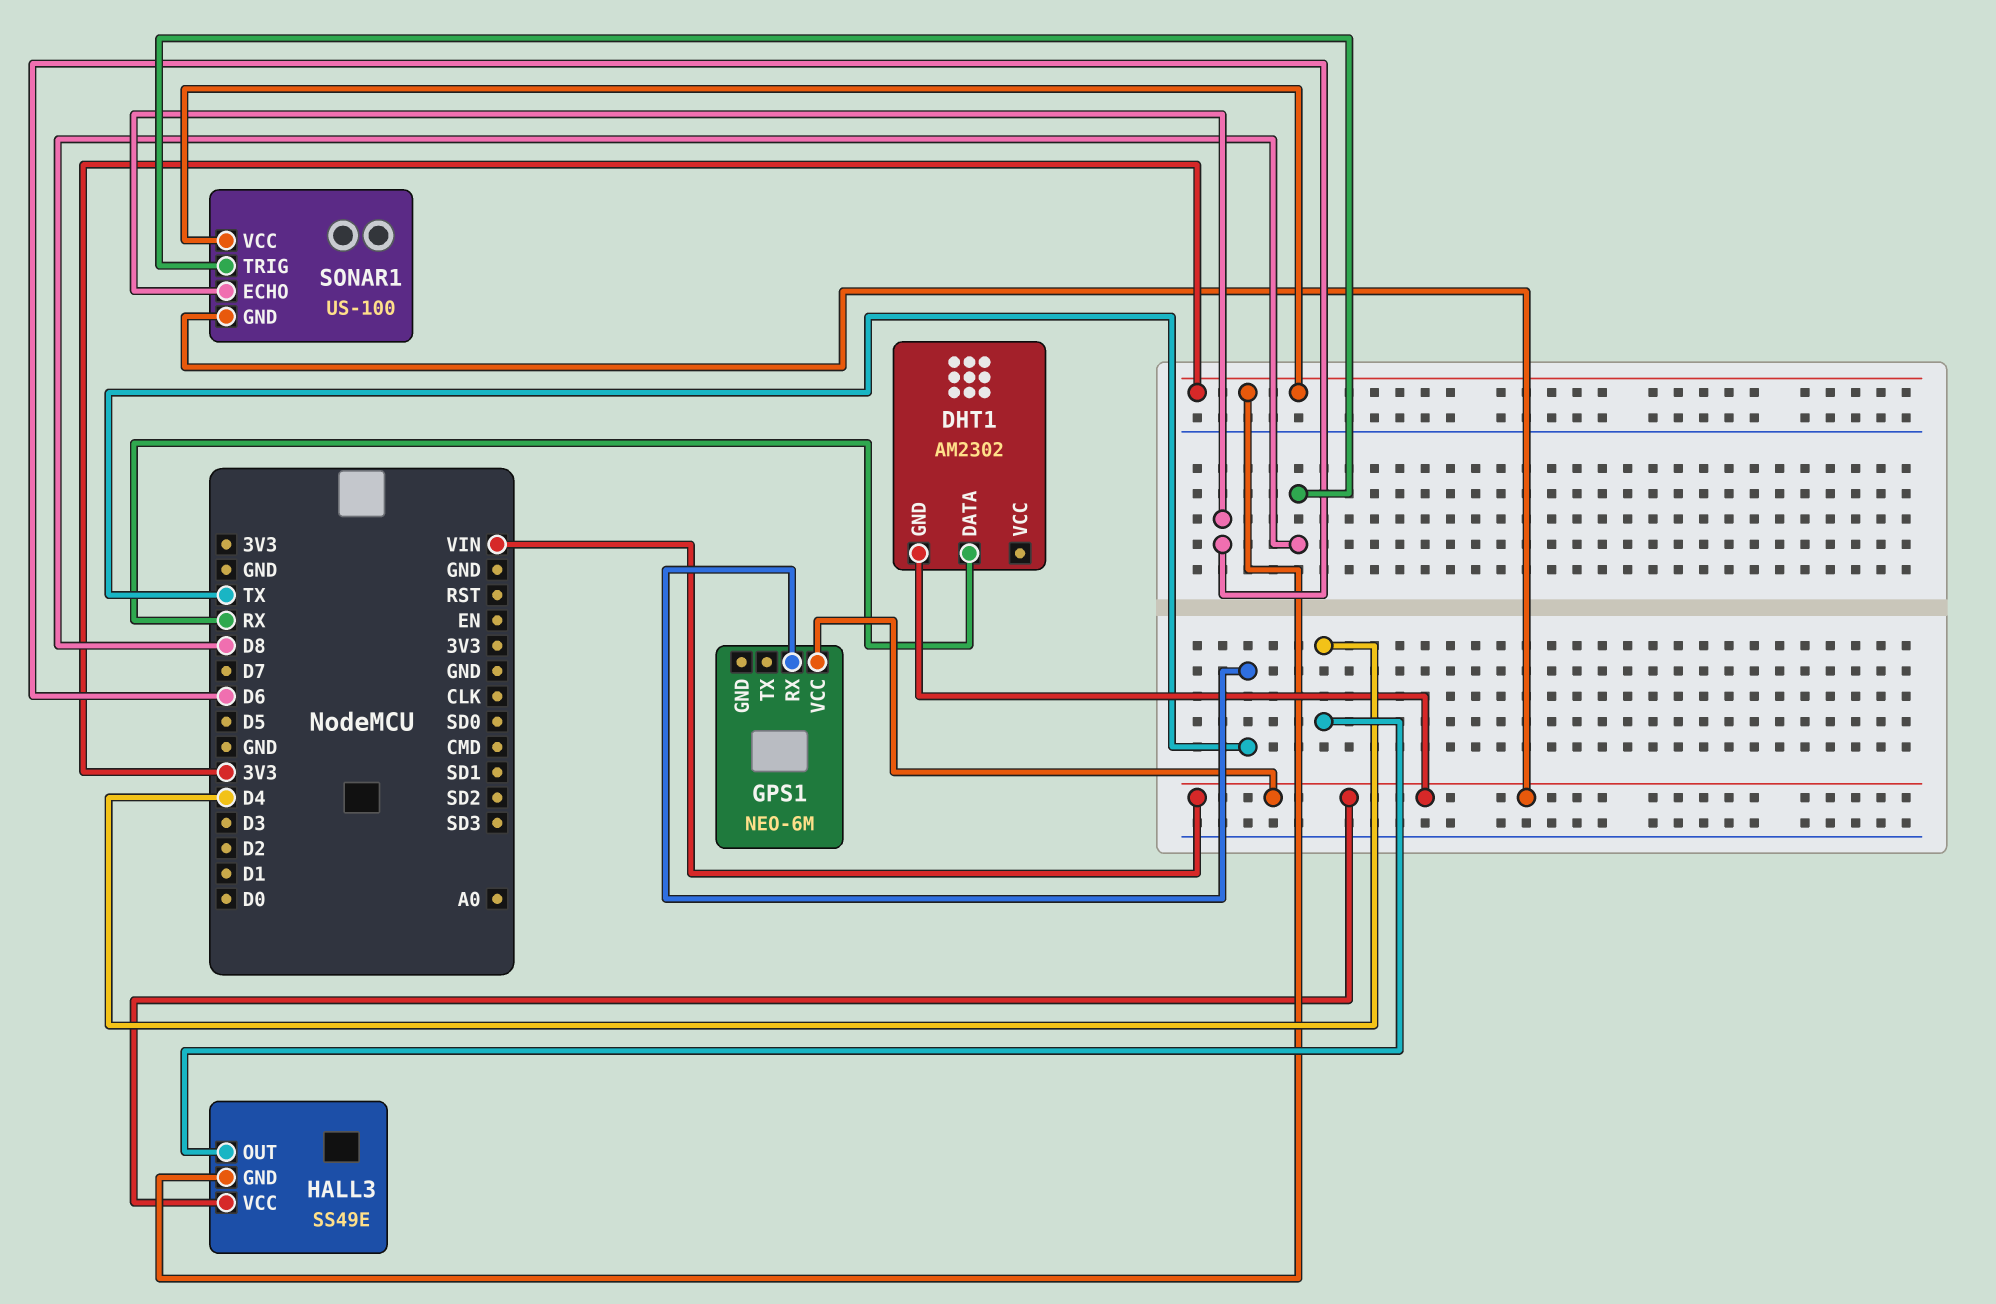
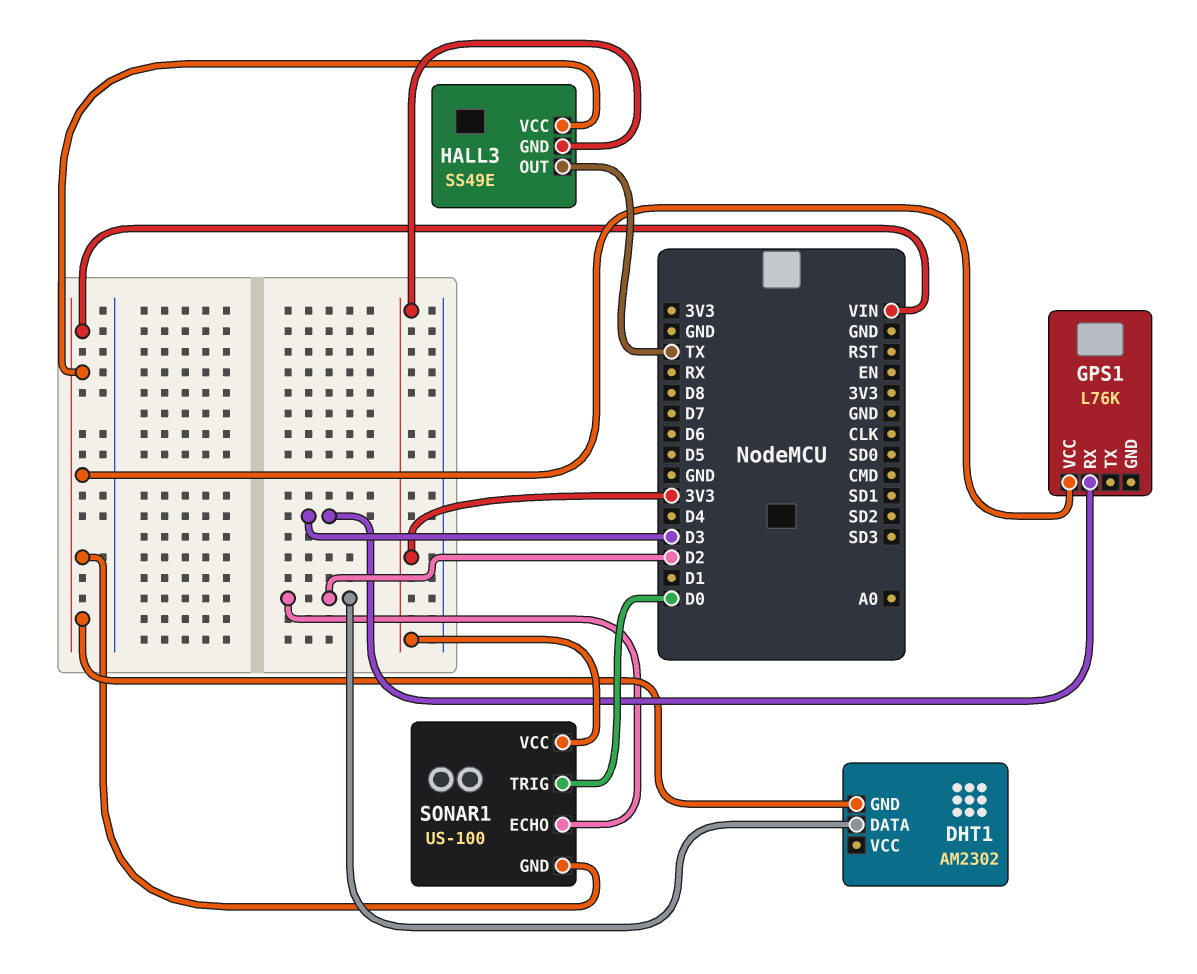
DHT1 pin DATA: RX -> D2
GPS1: NEO-6M -> L76K
GPS1 pin RX: TX -> D3
HALL3 pin OUT: D4 -> TX
SONAR1 pin ECHO: D6 -> D2
SONAR1 pin TRIG: D8 -> D0

